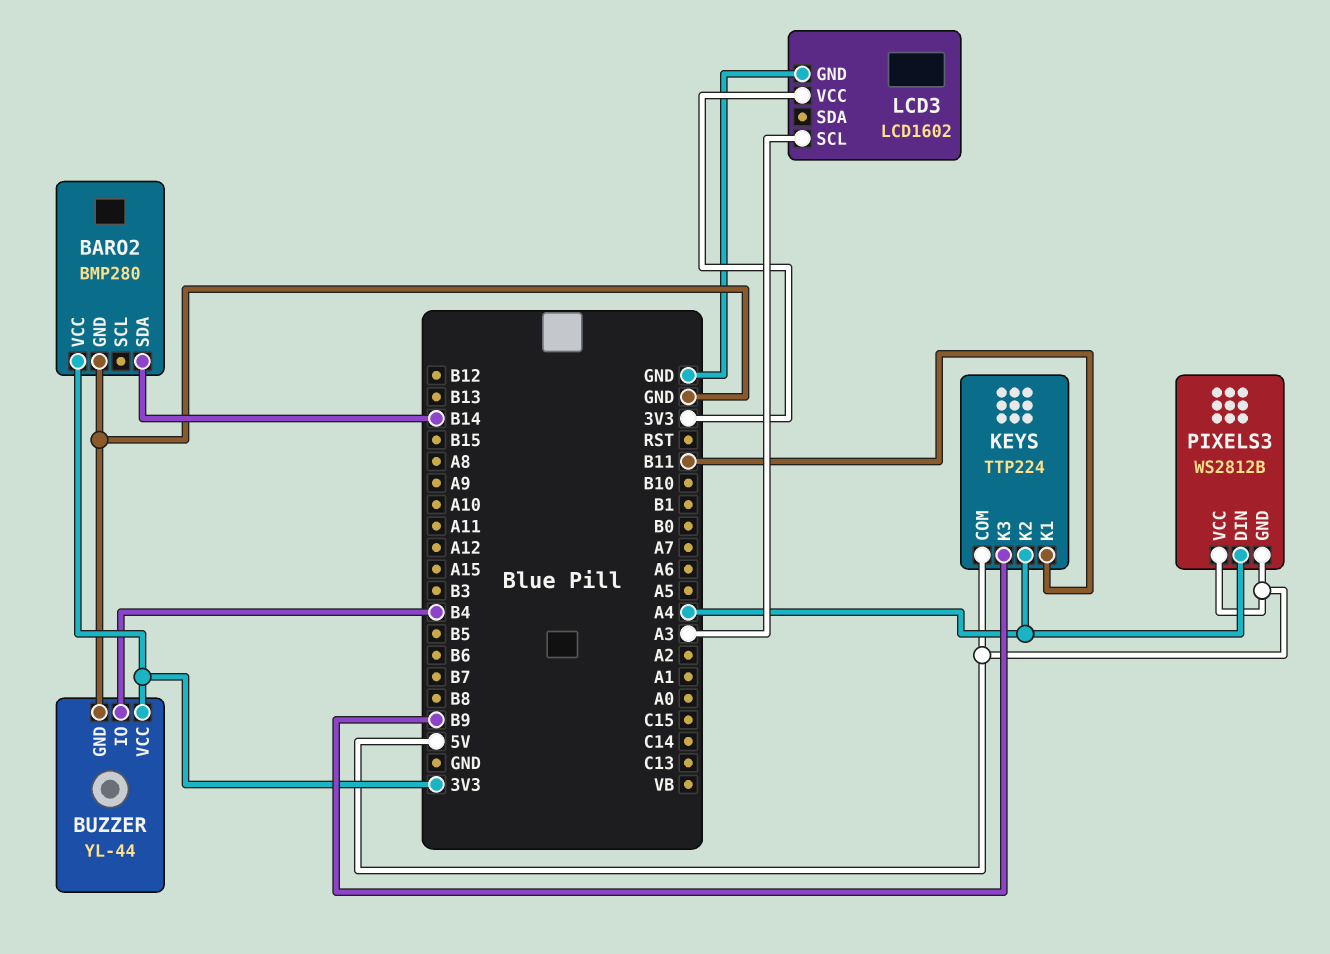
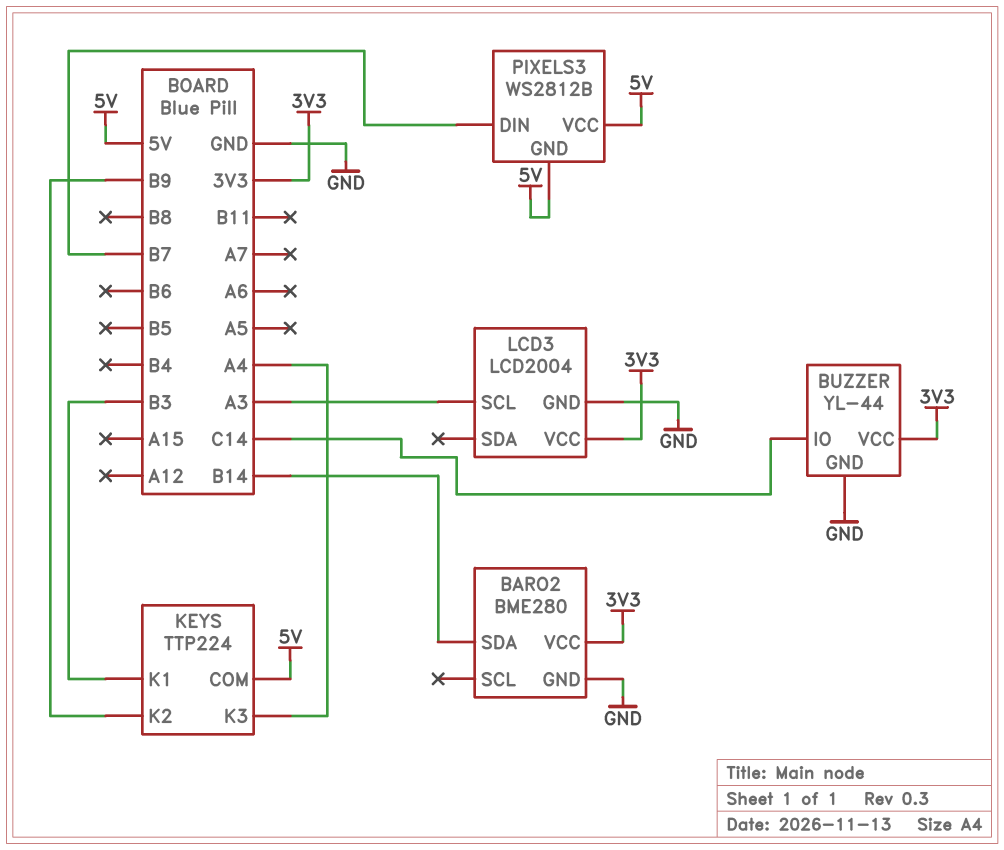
BARO2: BMP280 -> BME280
BUZZER pin IO: B4 -> C14
KEYS pin K1: B11 -> B3
KEYS pin K2: A4 -> B9
KEYS pin K3: B9 -> A4
LCD3: LCD1602 -> LCD2004
PIXELS3 pin DIN: A4 -> B7

